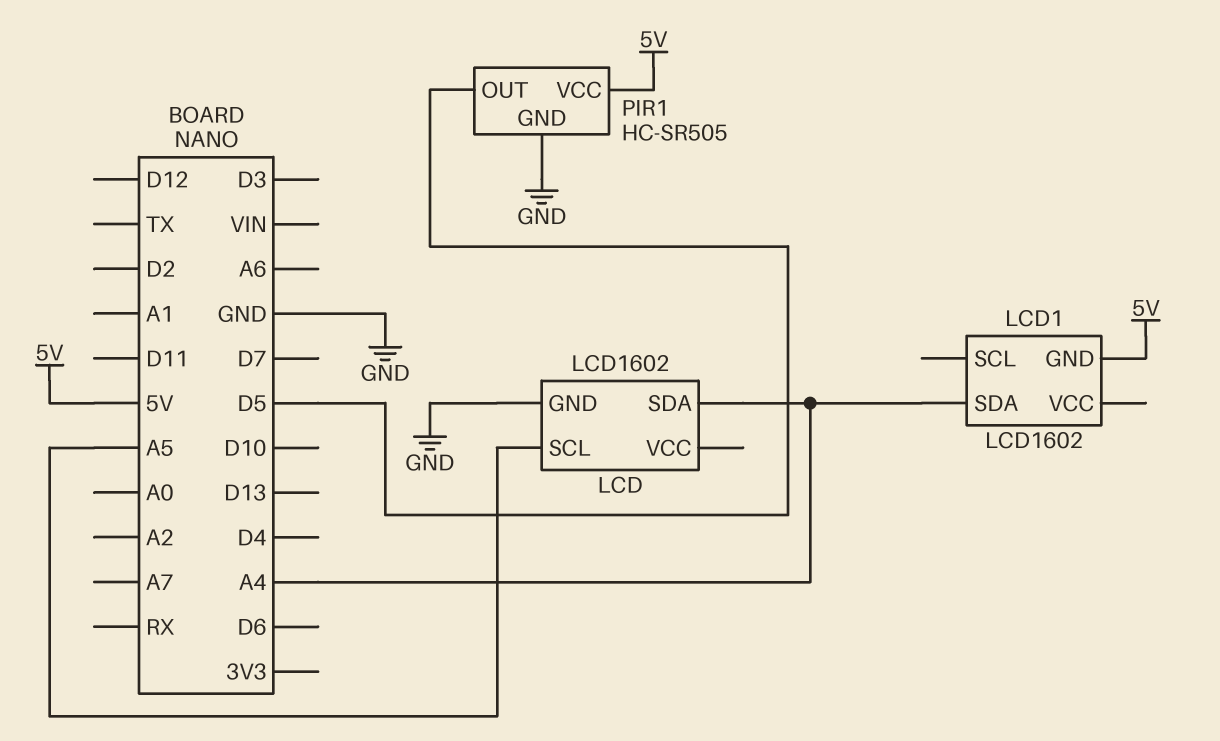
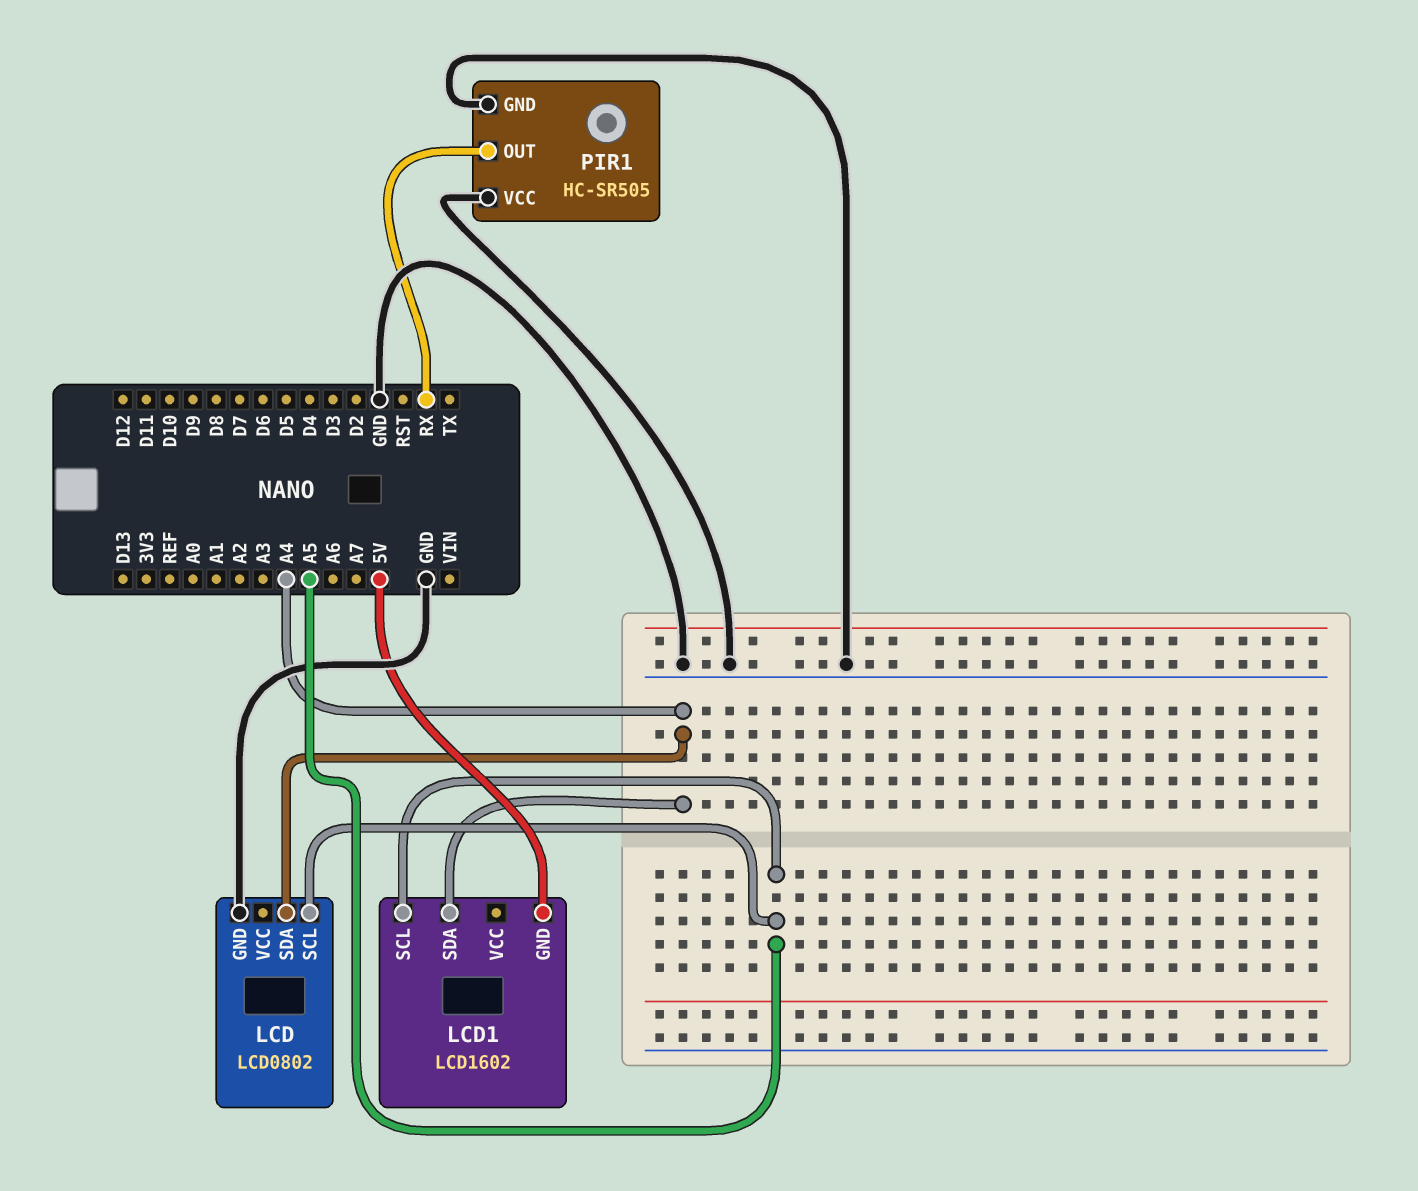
LCD: LCD1602 -> LCD0802
LCD1 pin SCL: none -> A5
PIR1 pin OUT: D5 -> RX
PIR1 pin VCC: 5V -> GND

